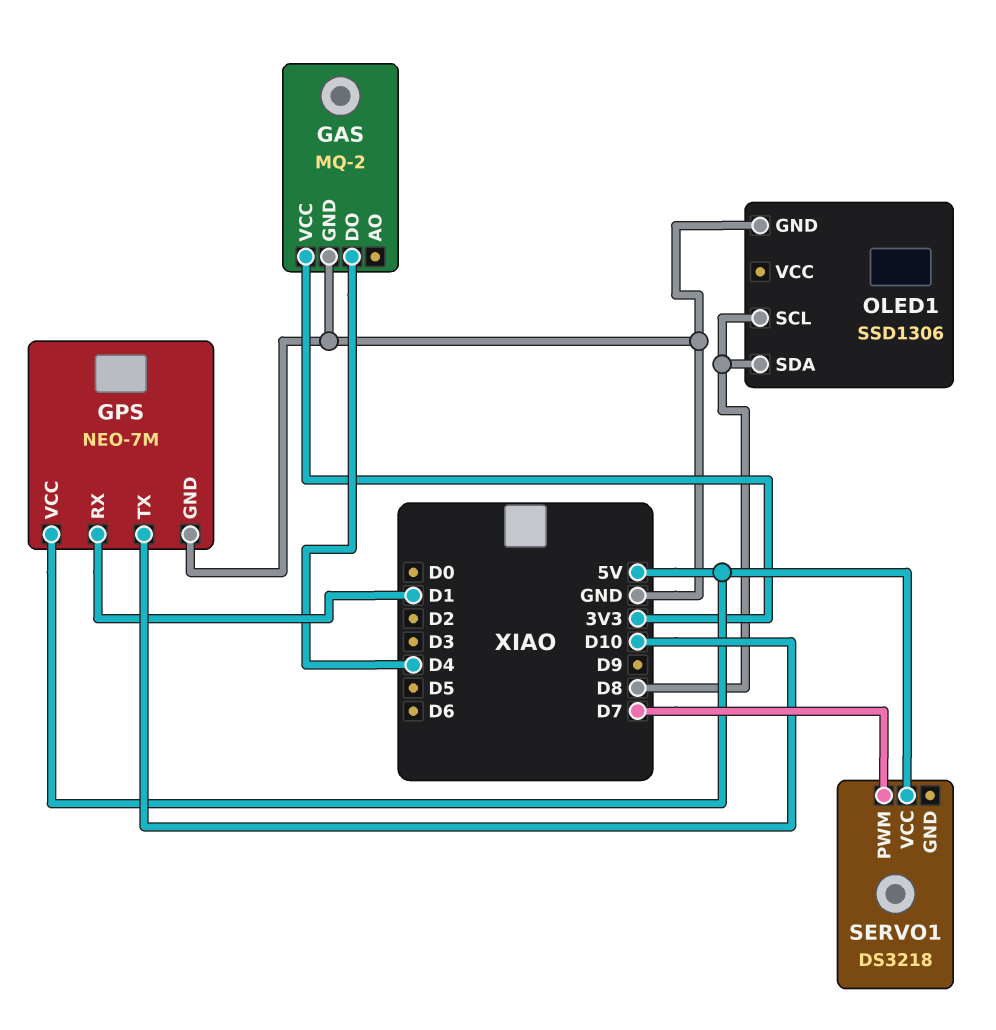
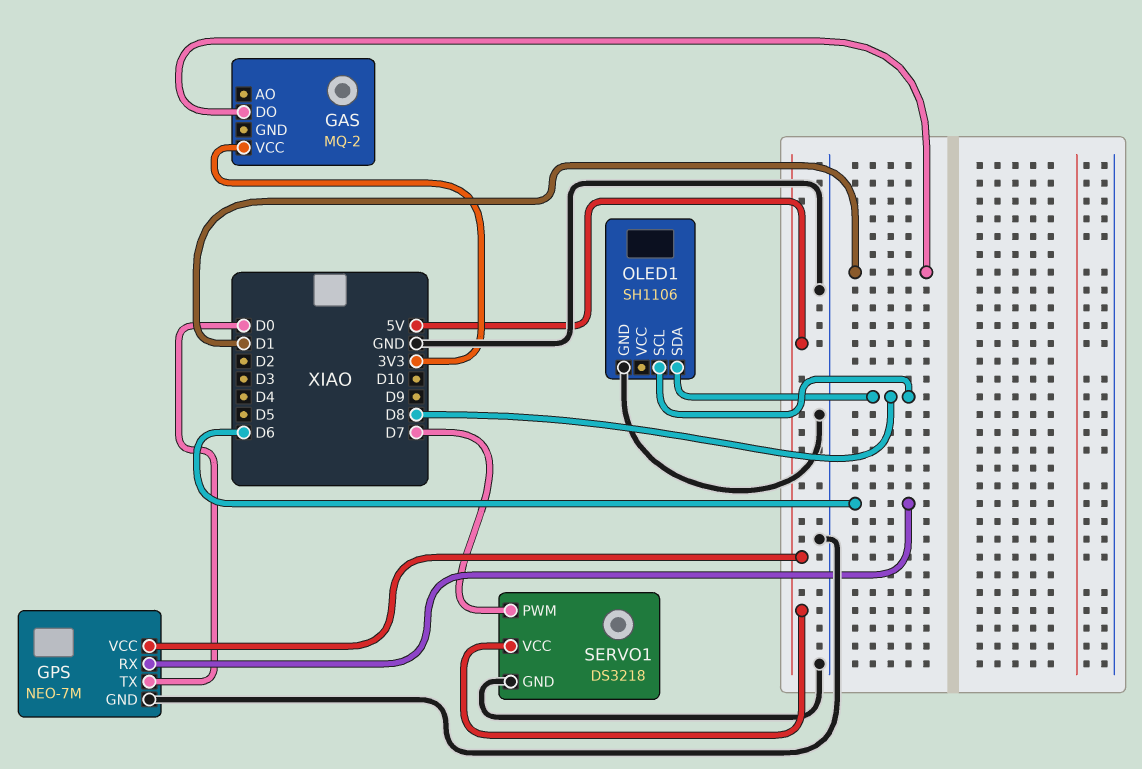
GAS pin DO: D4 -> D1
GAS pin GND: GND -> none
GPS pin RX: D1 -> D6
GPS pin TX: D10 -> D0
OLED1: SSD1306 -> SH1106
SERVO1 pin GND: none -> GND

